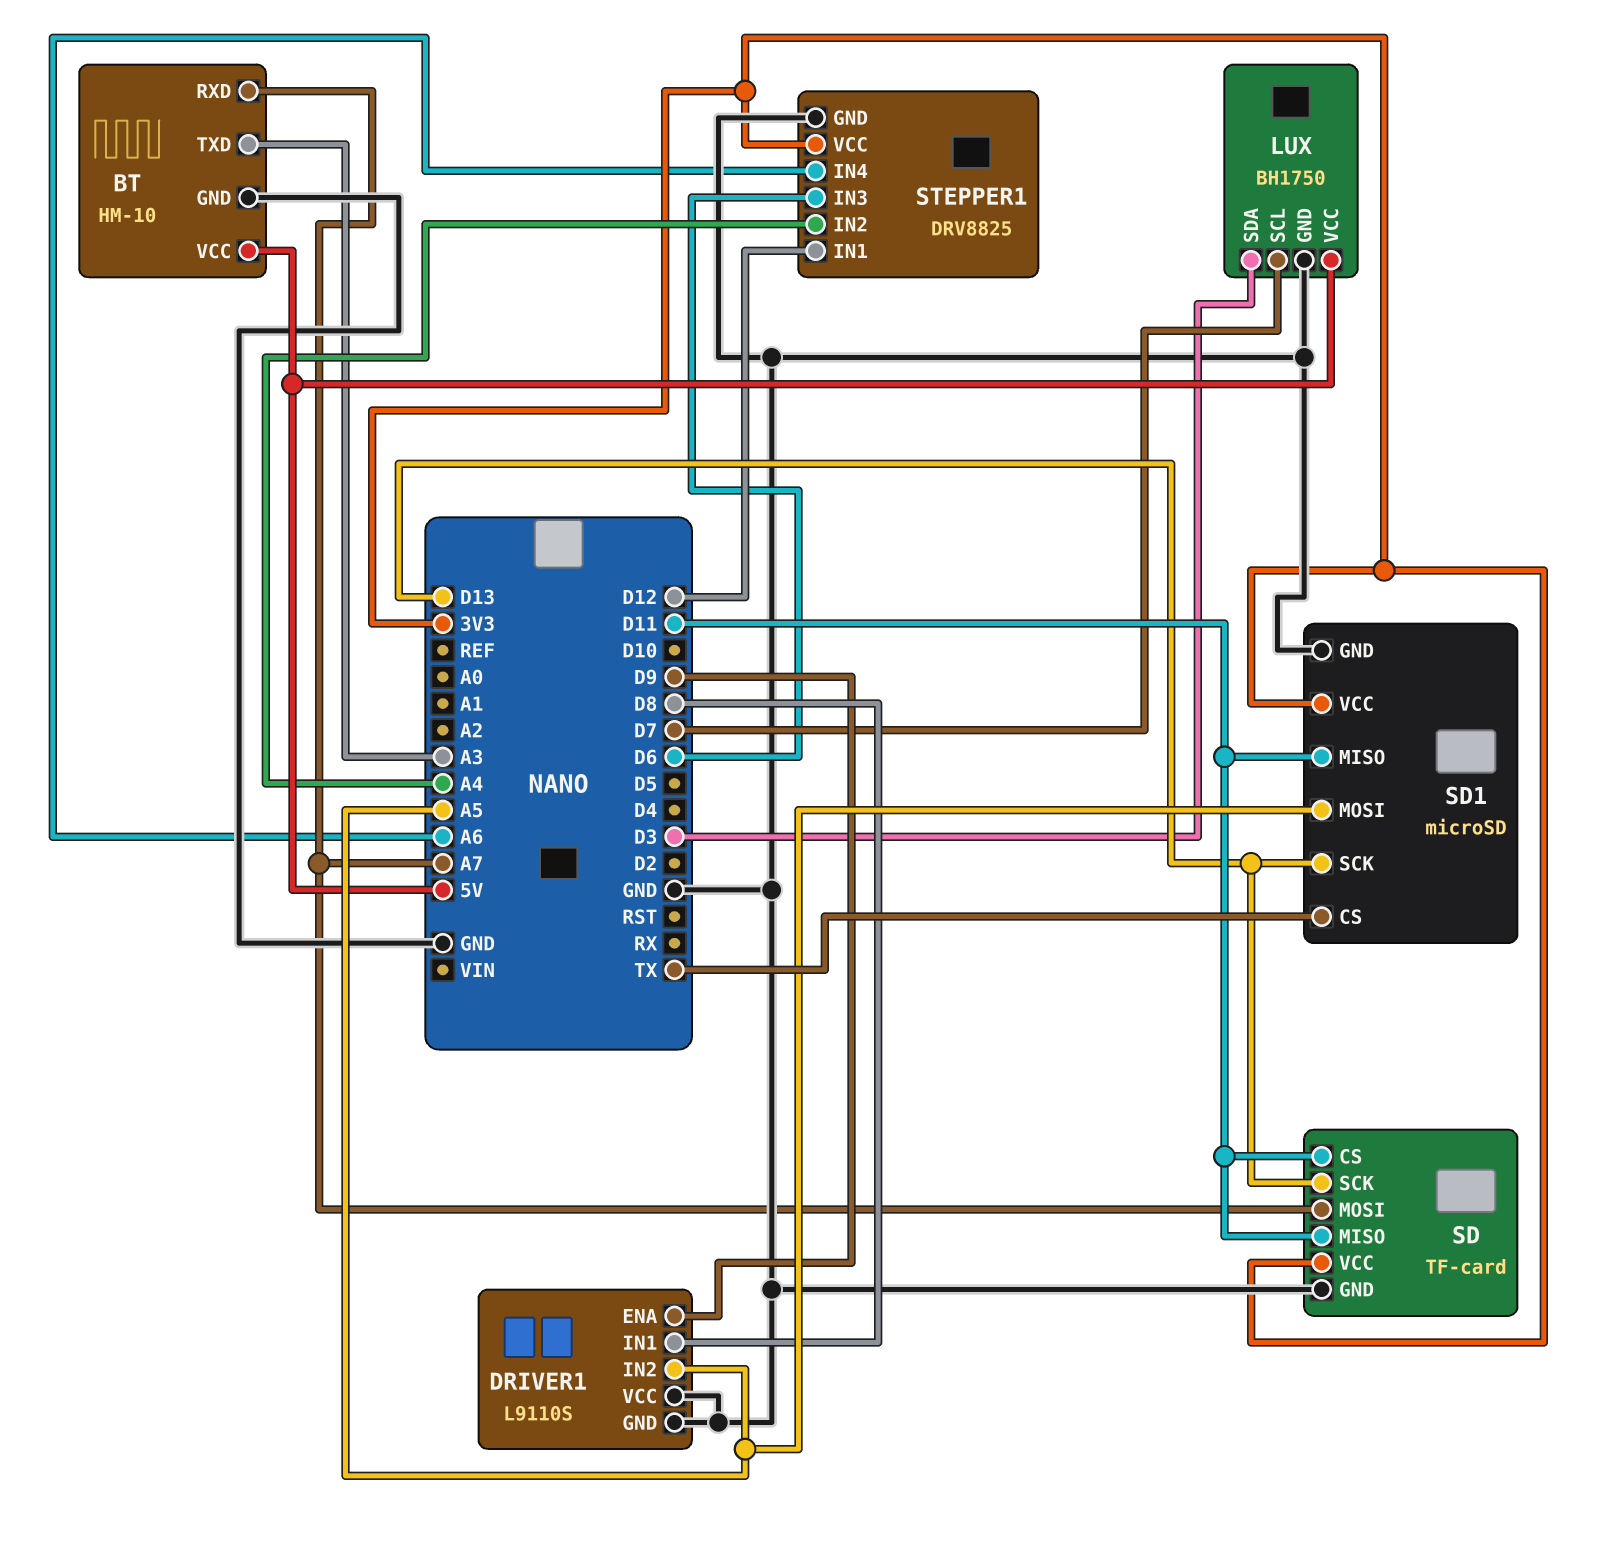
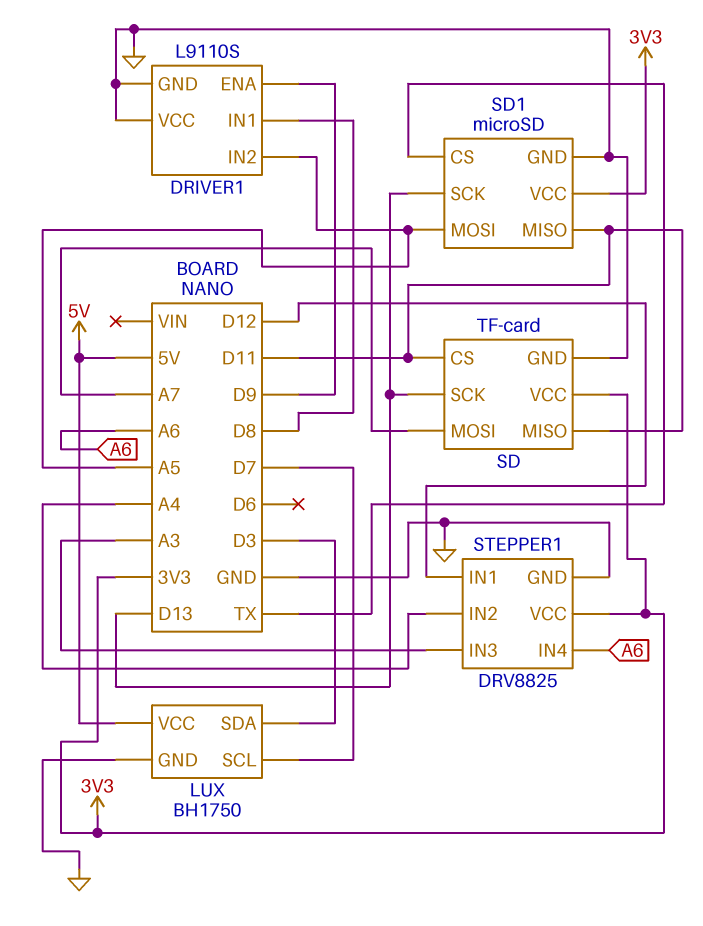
BT: HM-10 -> none
BT pin GND: GND -> none
BT pin RXD: A7 -> none
BT pin TXD: A3 -> none
BT pin VCC: 5V -> none
STEPPER1 pin IN3: D6 -> A3

